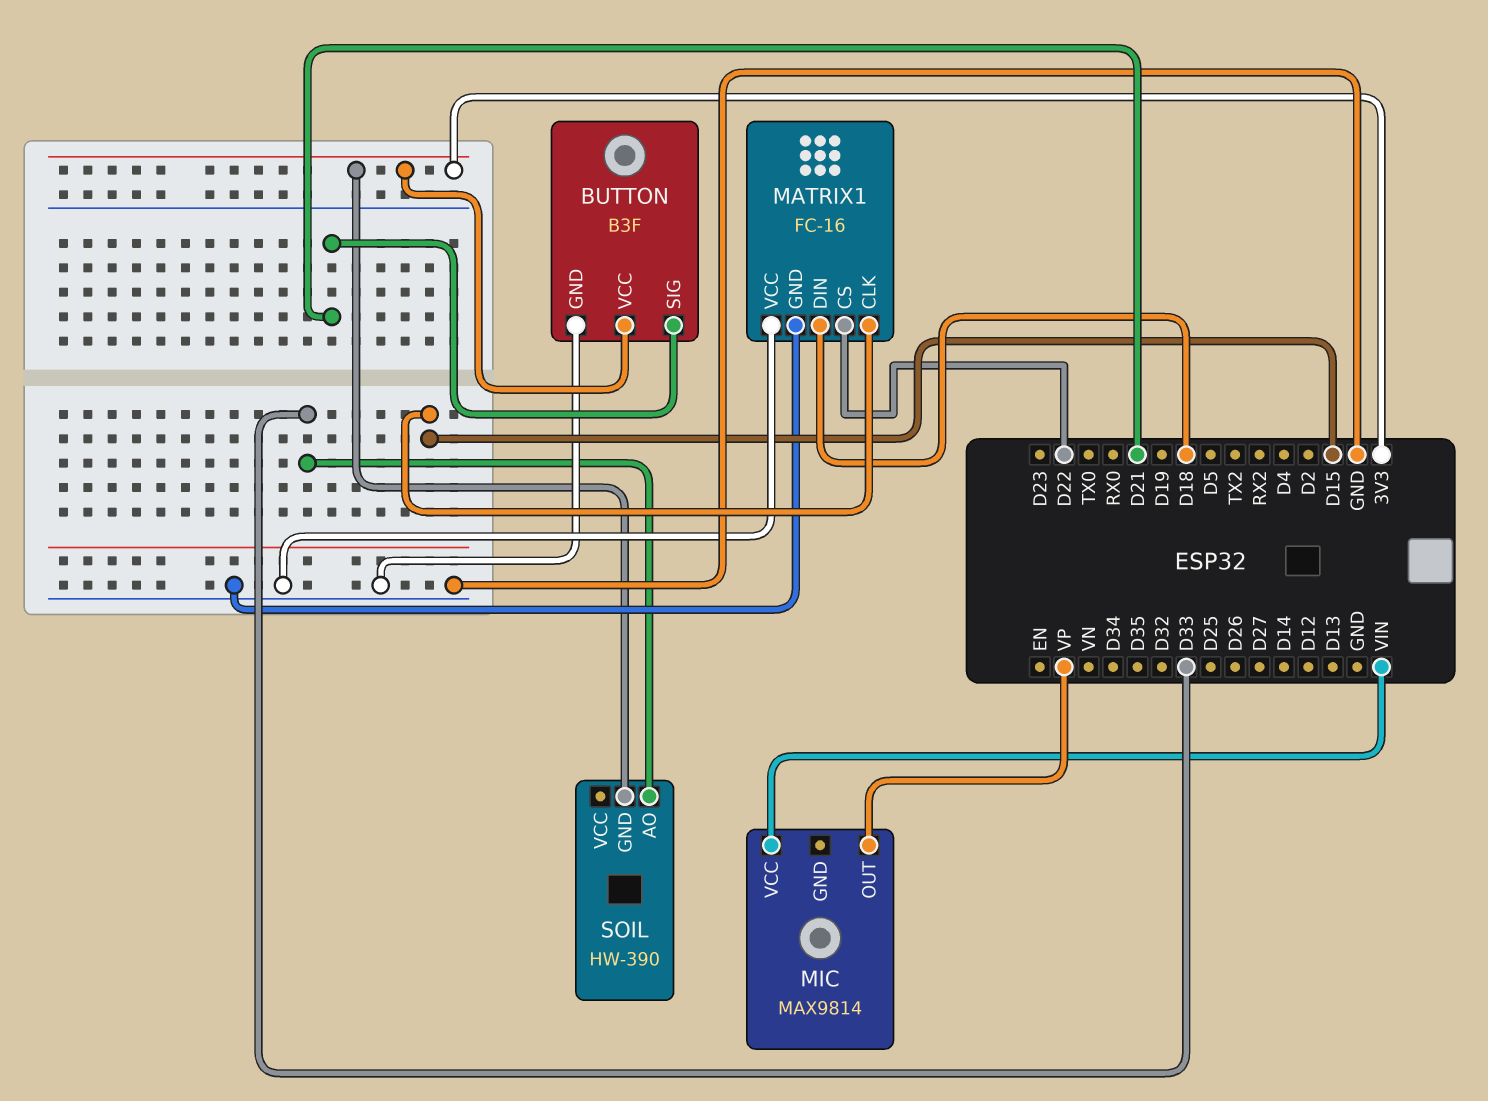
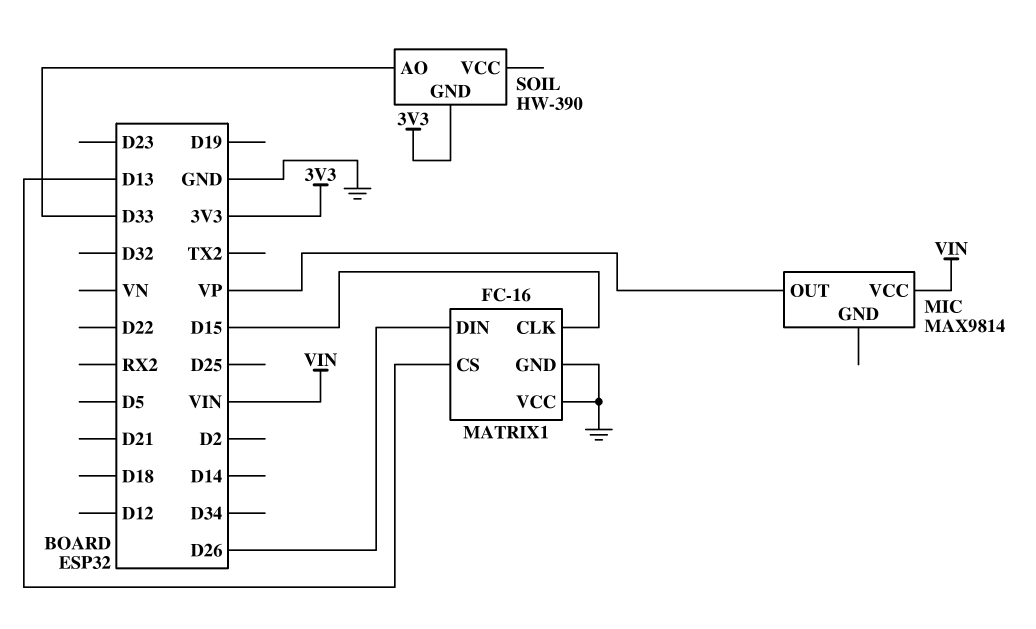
BUTTON: B3F -> none
BUTTON pin GND: GND -> none
BUTTON pin SIG: D21 -> none
BUTTON pin VCC: 3V3 -> none
MATRIX1 pin CS: D22 -> D13
MATRIX1 pin DIN: D18 -> D26

